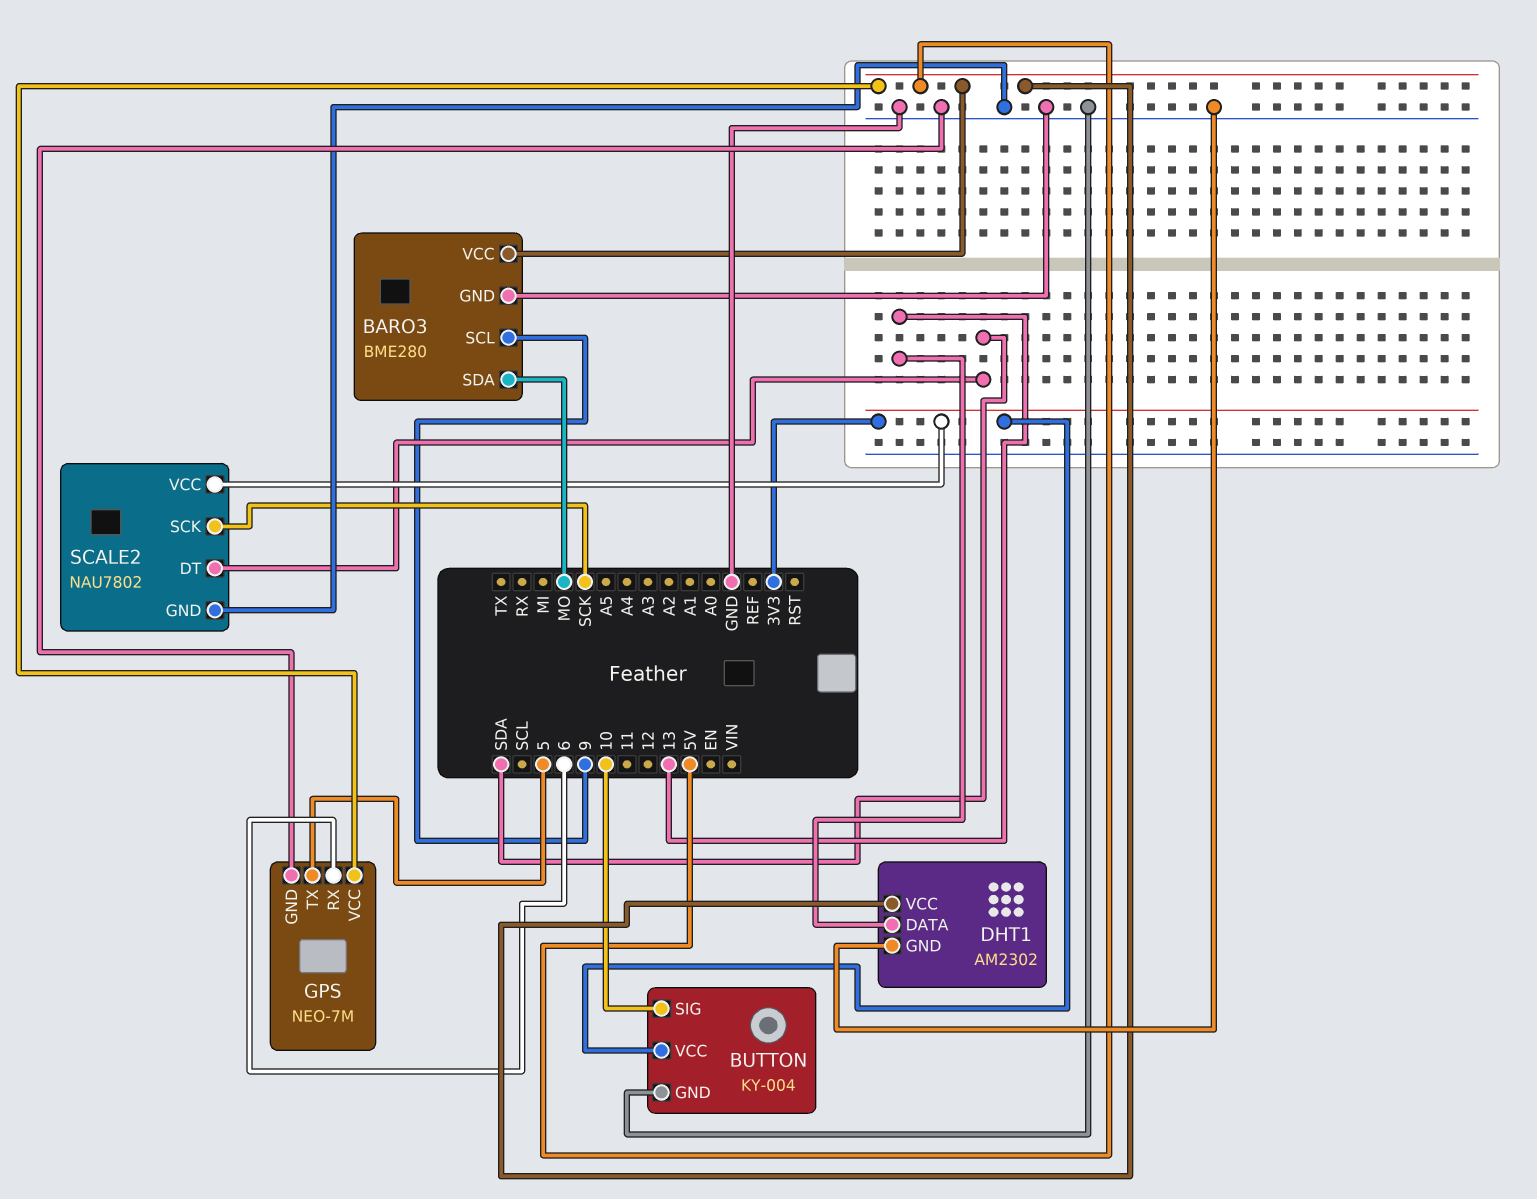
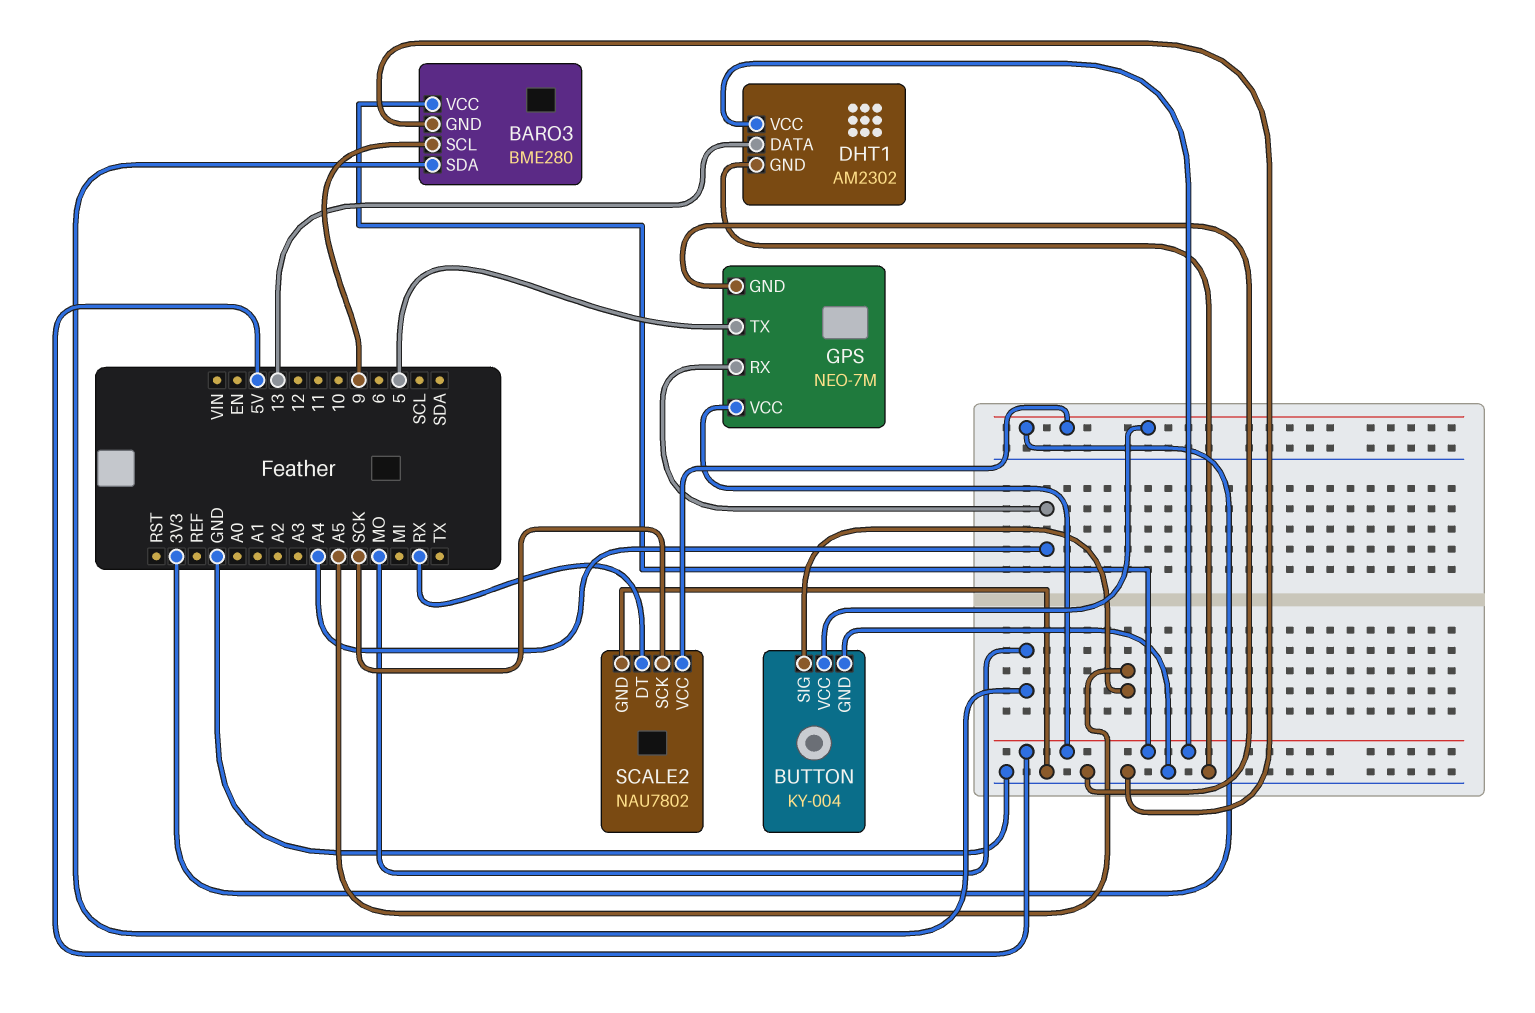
BUTTON pin SIG: 10 -> A5
GPS pin RX: 6 -> A4
SCALE2 pin DT: SDA -> RX

